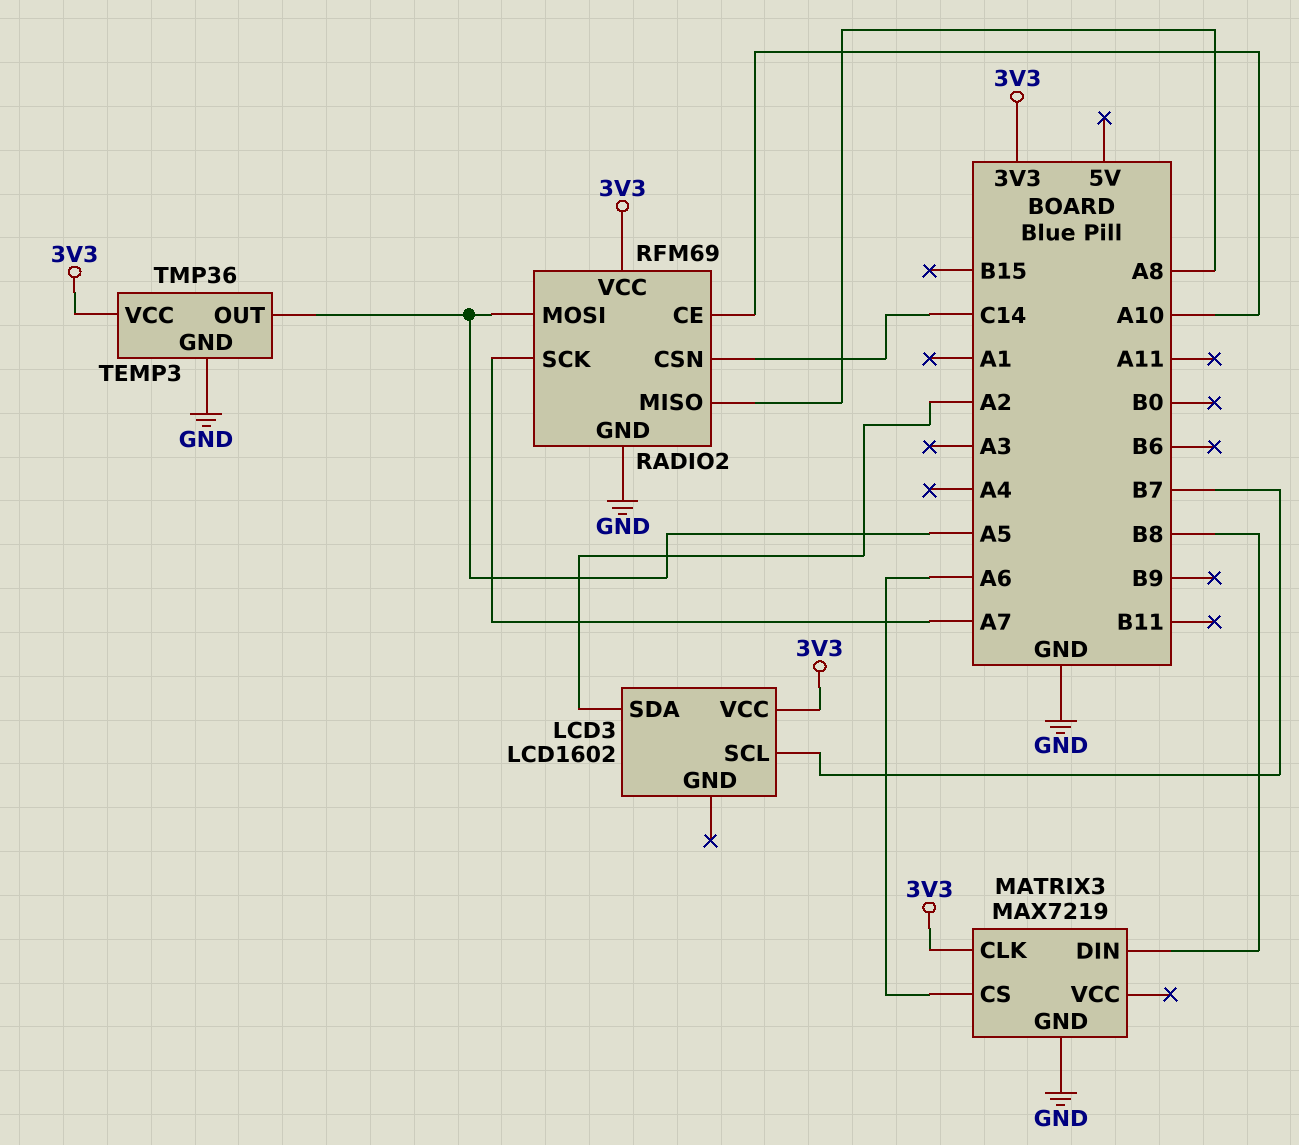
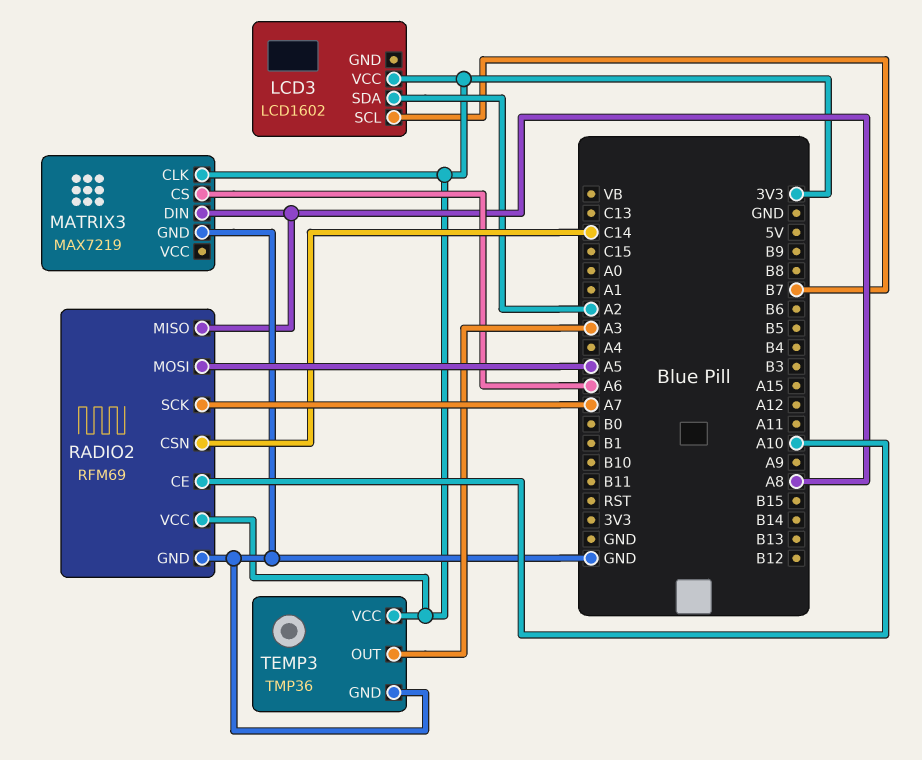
MATRIX3 pin DIN: B8 -> A8
TEMP3 pin OUT: A5 -> A3

